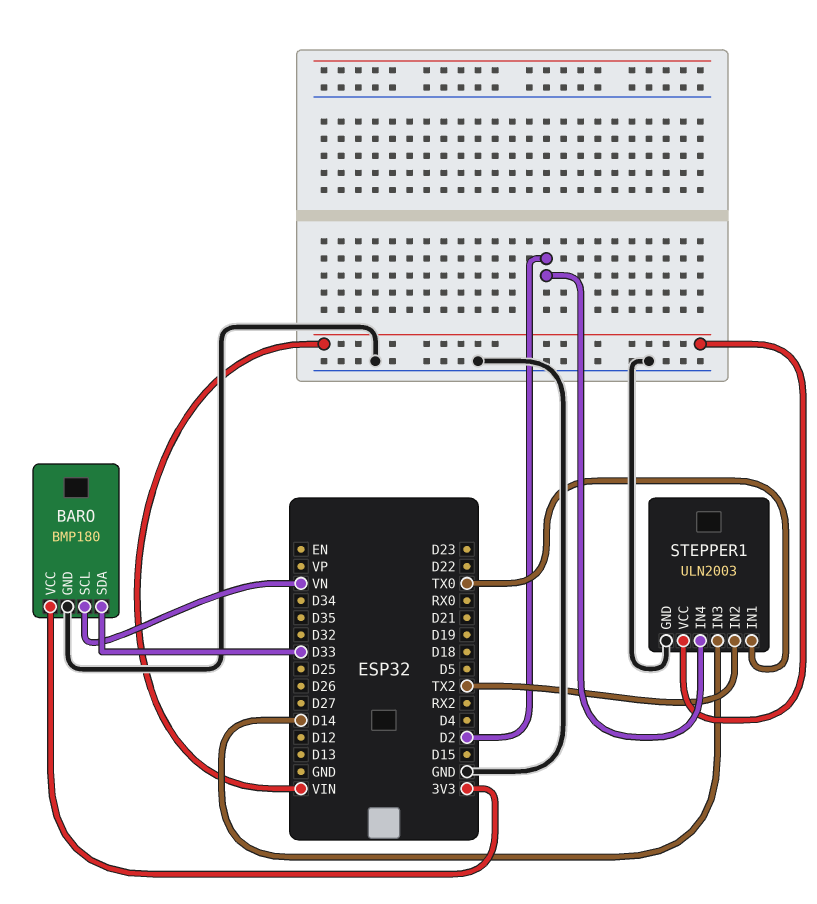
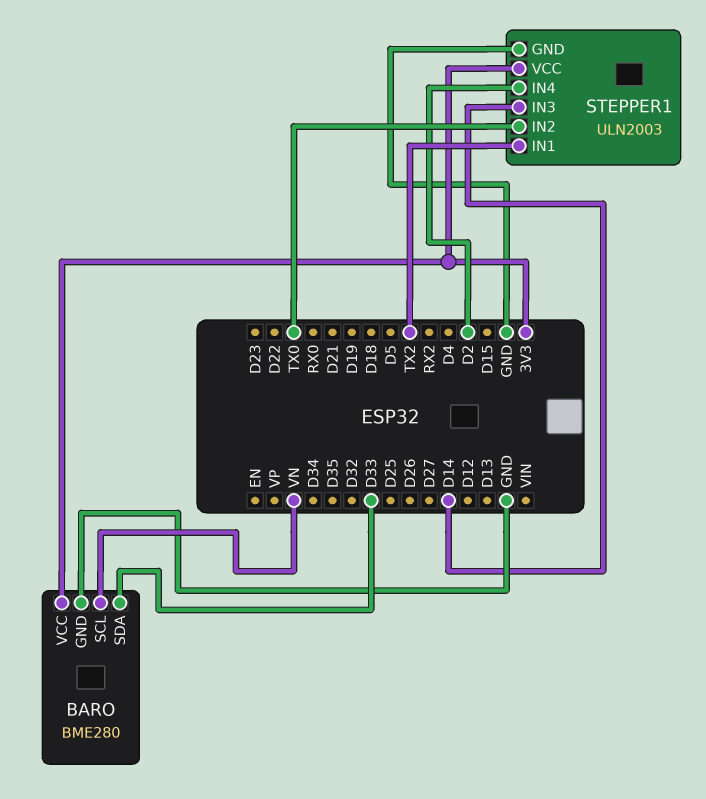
BARO: BMP180 -> BME280
STEPPER1 pin IN1: TX0 -> TX2
STEPPER1 pin IN2: TX2 -> TX0
STEPPER1 pin VCC: VIN -> 3V3

